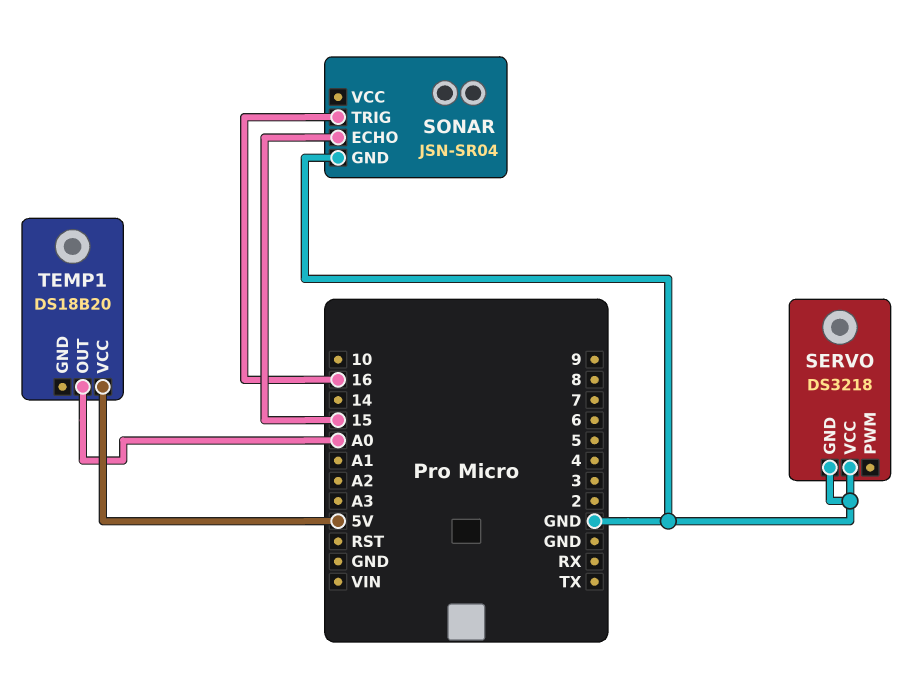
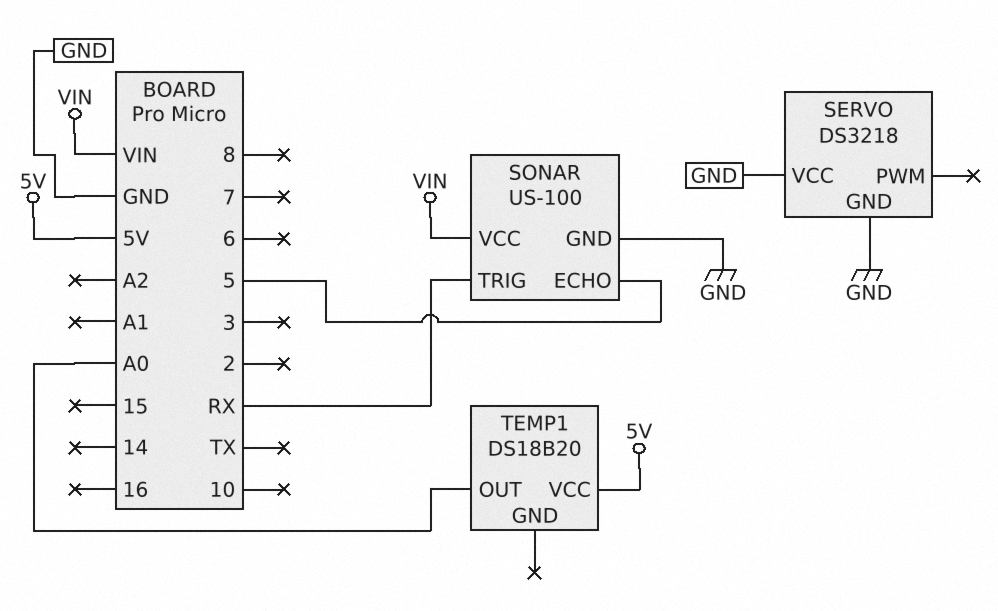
SONAR: JSN-SR04 -> US-100
SONAR pin ECHO: 15 -> 5
SONAR pin TRIG: 16 -> RX
SONAR pin VCC: none -> VIN

